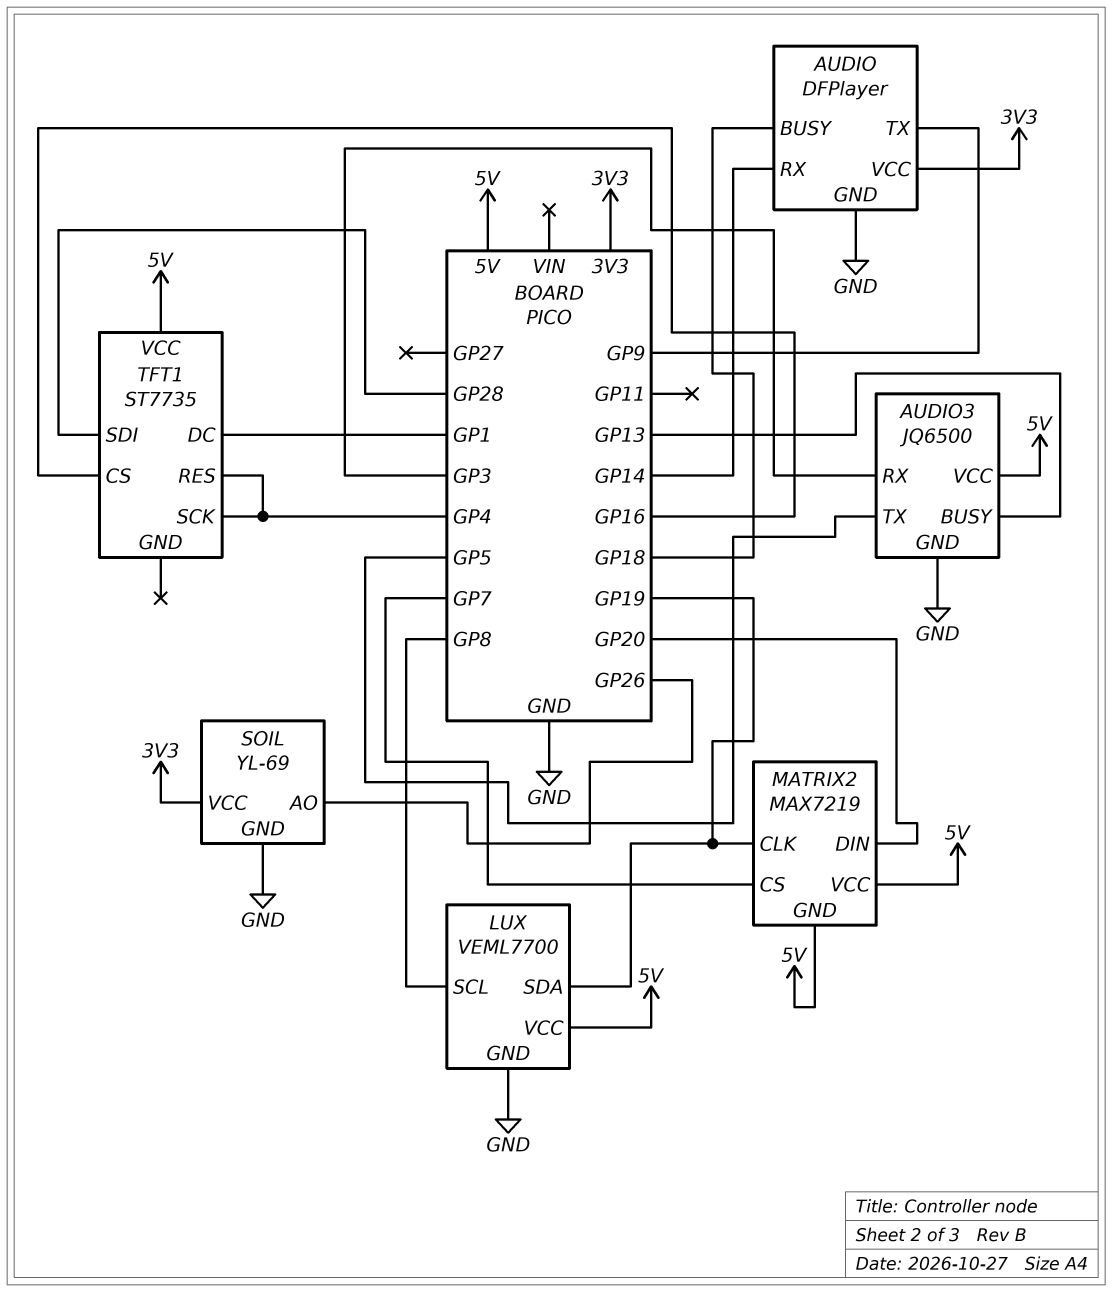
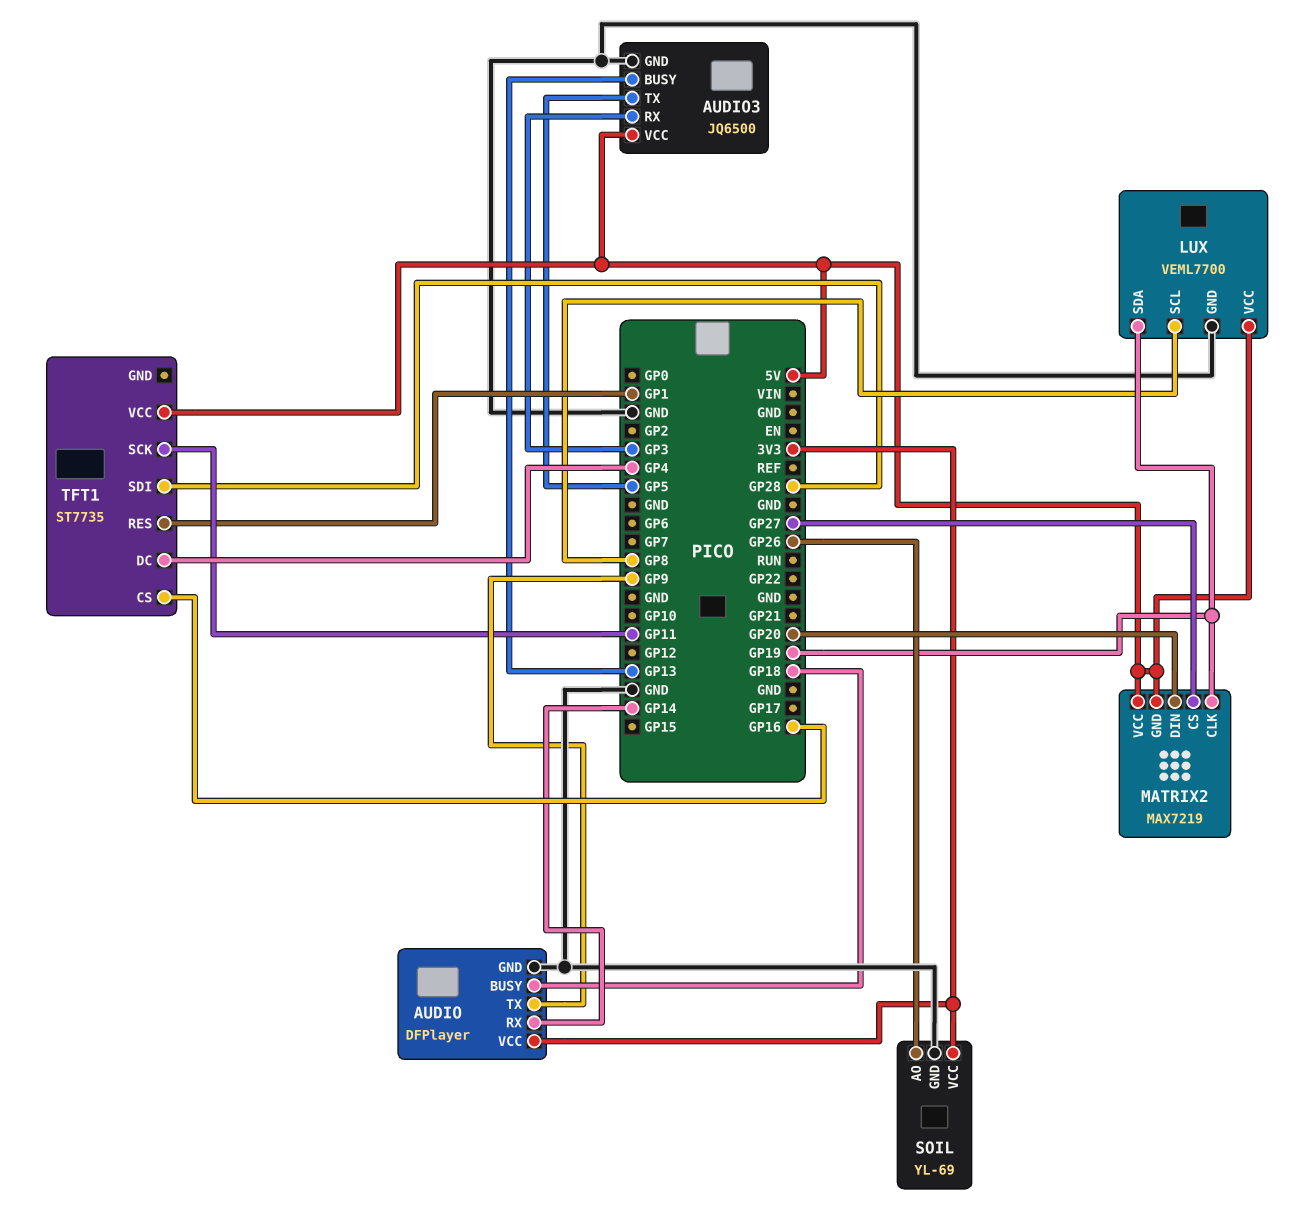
MATRIX2 pin CS: GP7 -> GP27
TFT1 pin DC: GP1 -> GP4
TFT1 pin RES: GP4 -> GP1
TFT1 pin SCK: GP4 -> GP11

